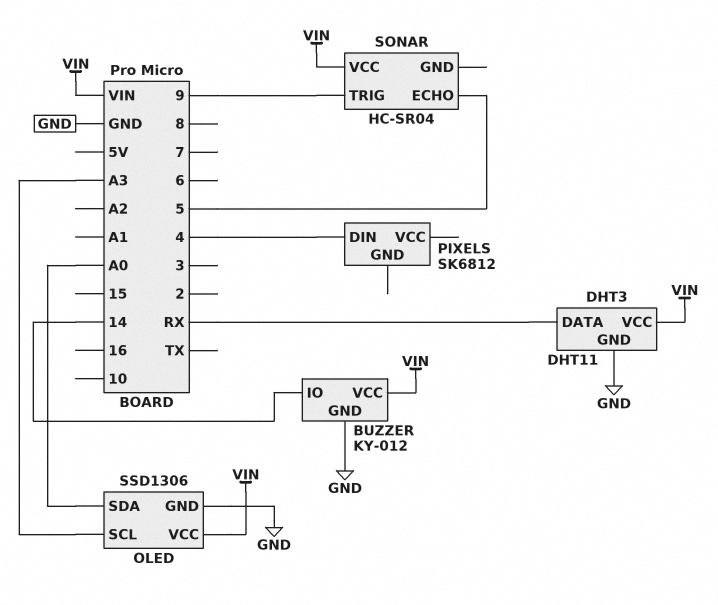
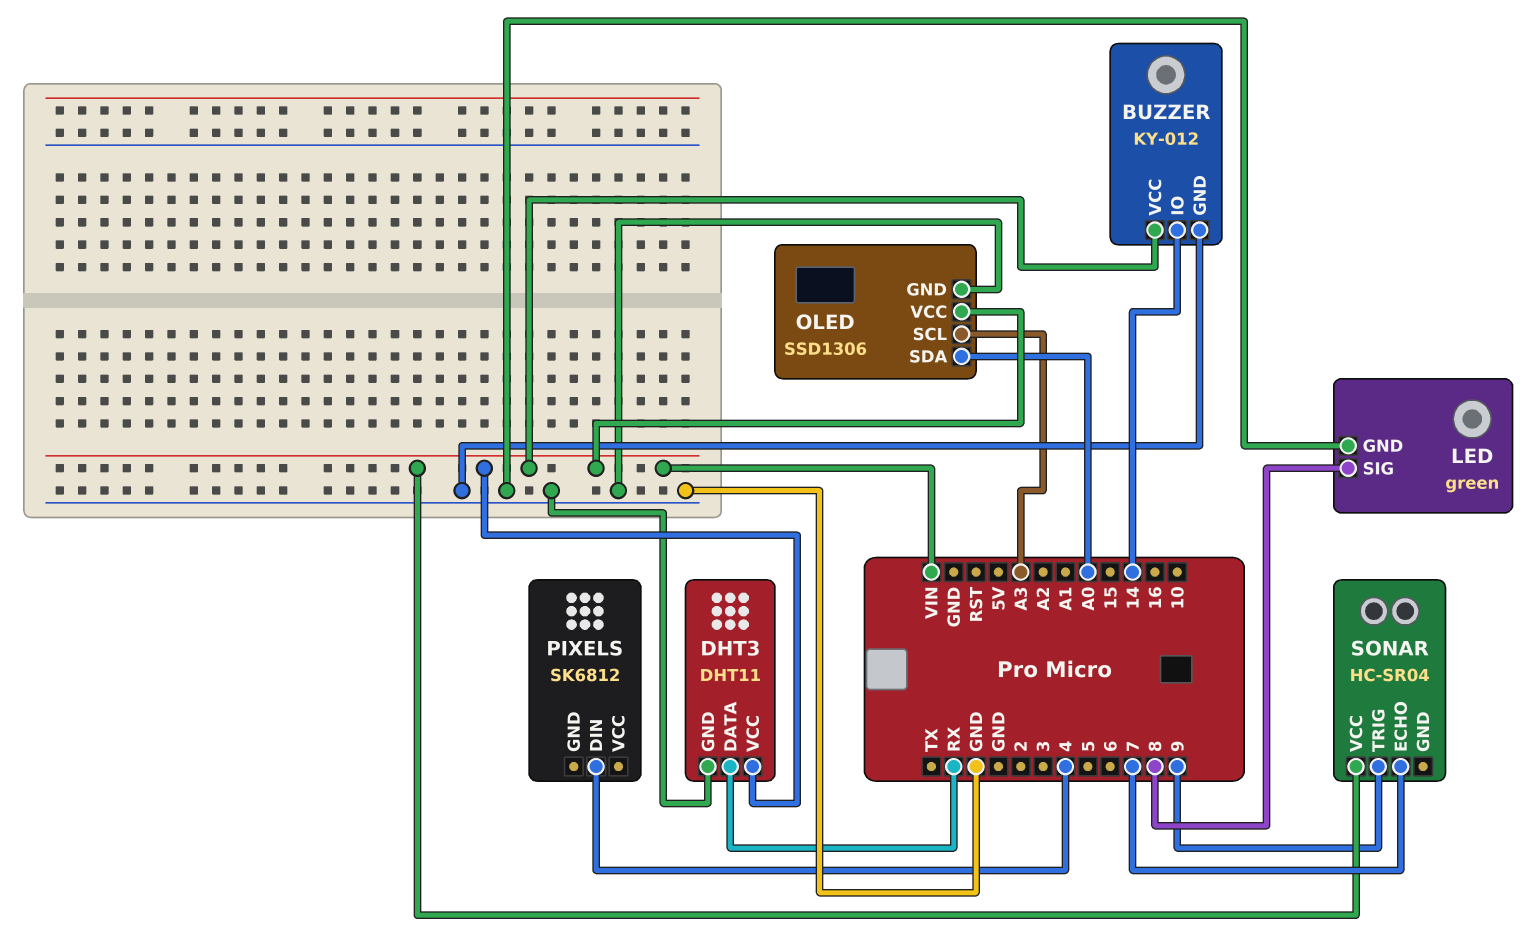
LED: none -> green
LED pin GND: none -> GND
LED pin SIG: none -> 8
SONAR pin ECHO: 5 -> 7

